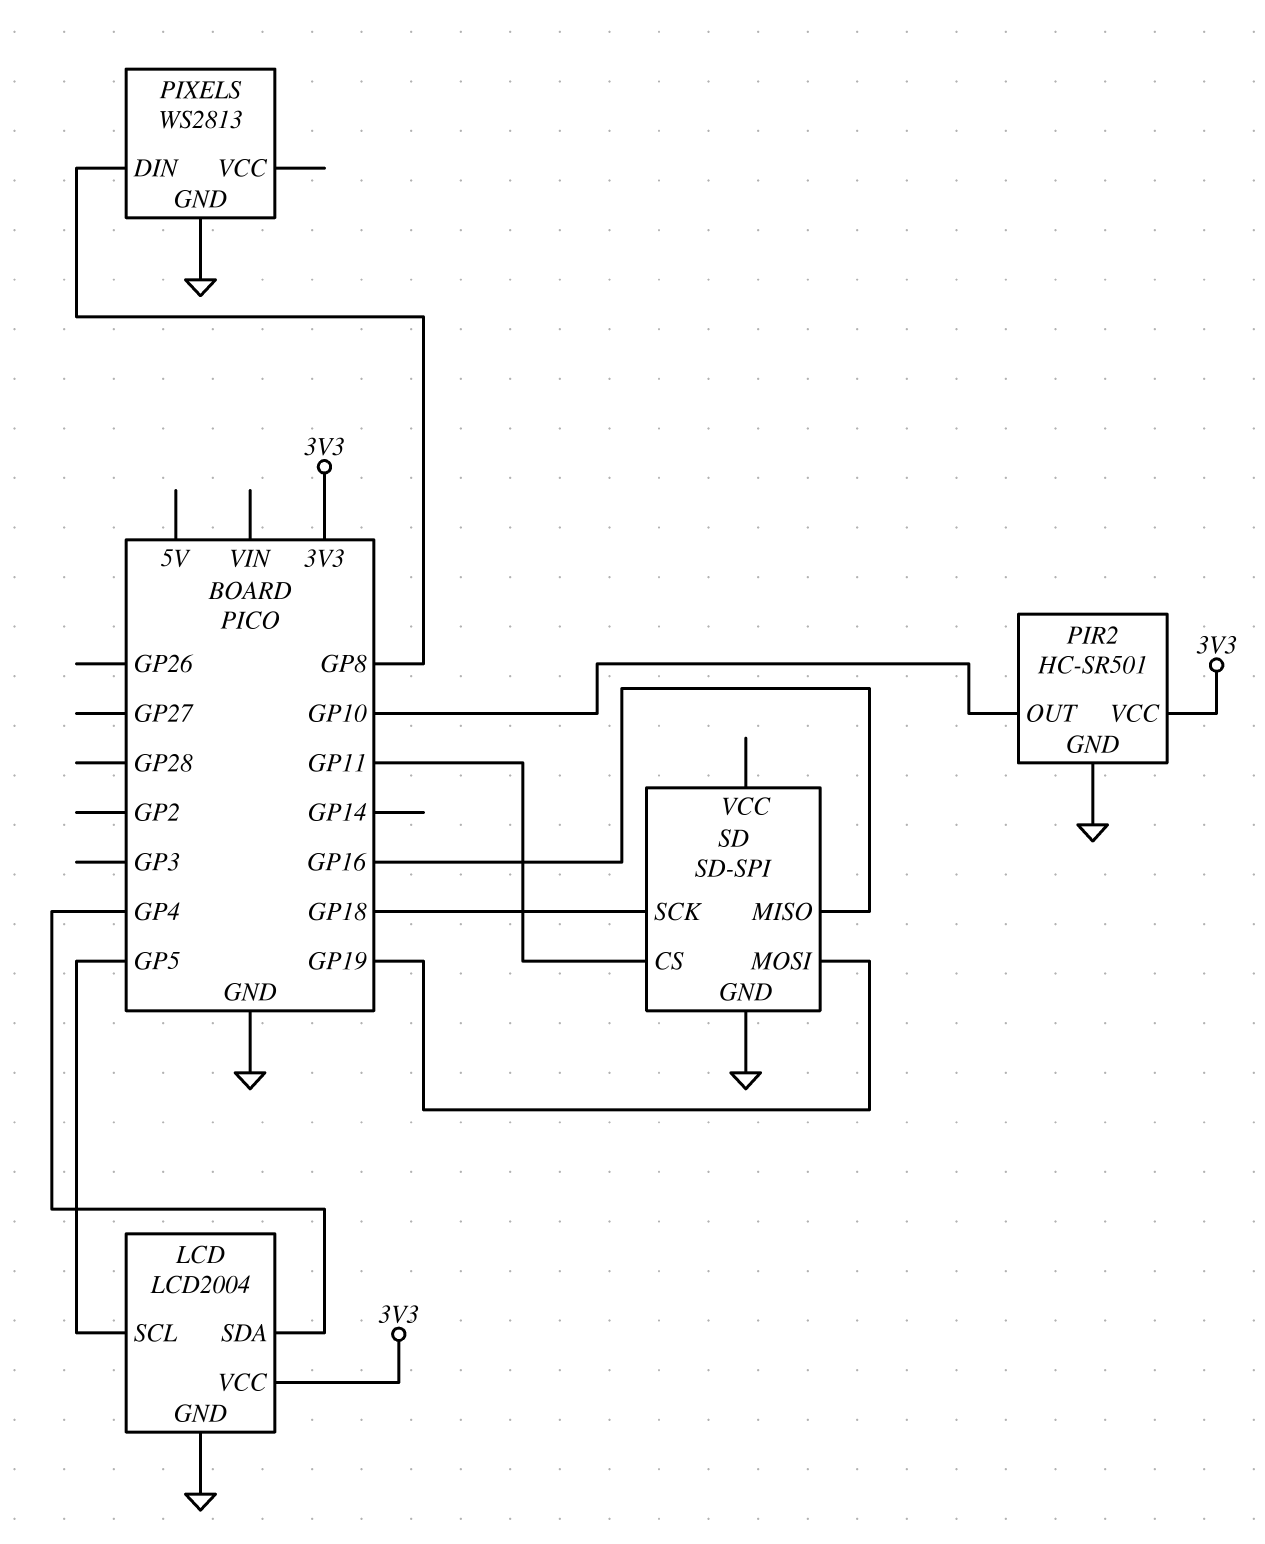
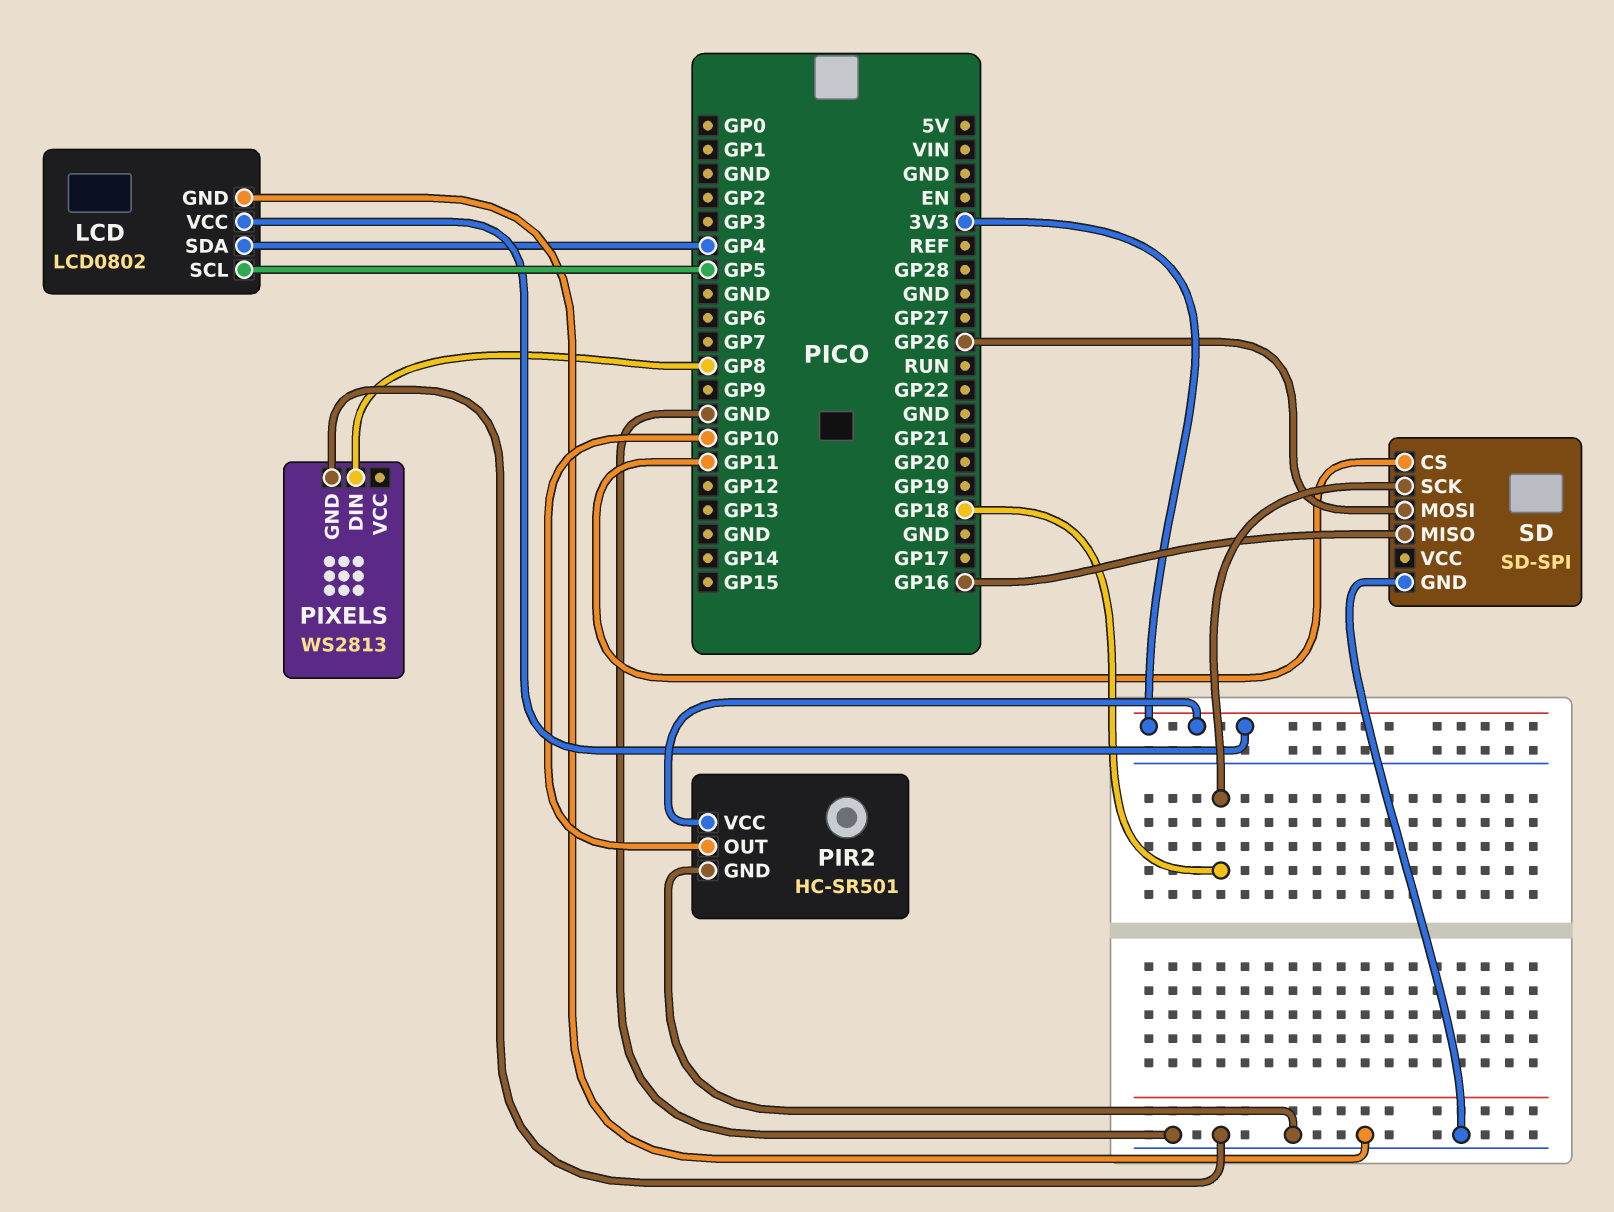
LCD: LCD2004 -> LCD0802
SD pin MOSI: GP19 -> GP26

